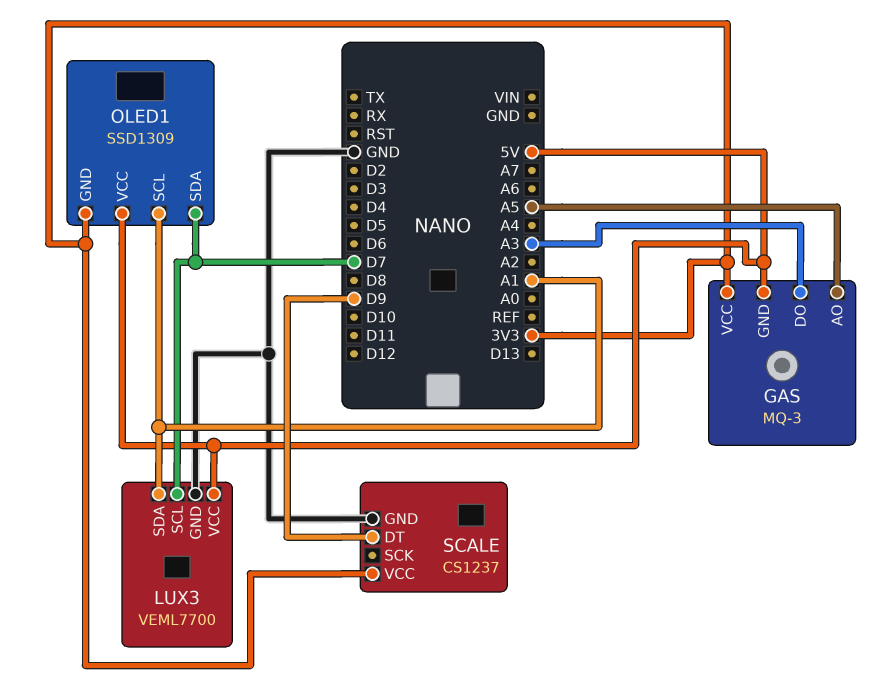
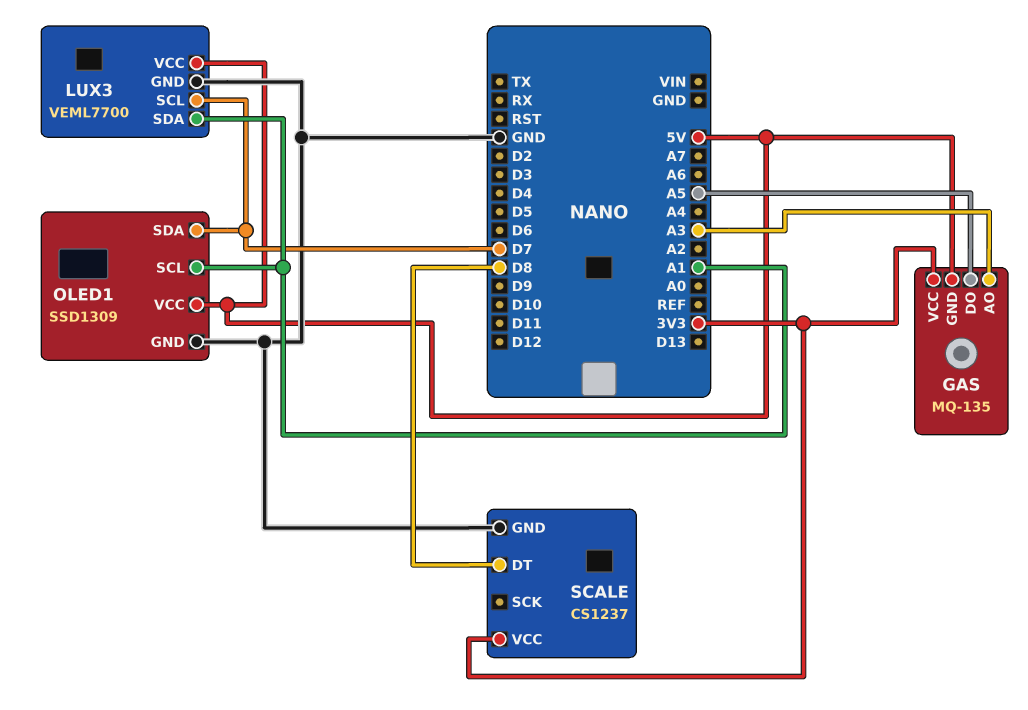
GAS: MQ-3 -> MQ-135
GAS pin AO: A5 -> A3
GAS pin DO: A3 -> A5
OLED1 pin GND: 3V3 -> GND
SCALE pin DT: D9 -> D8

